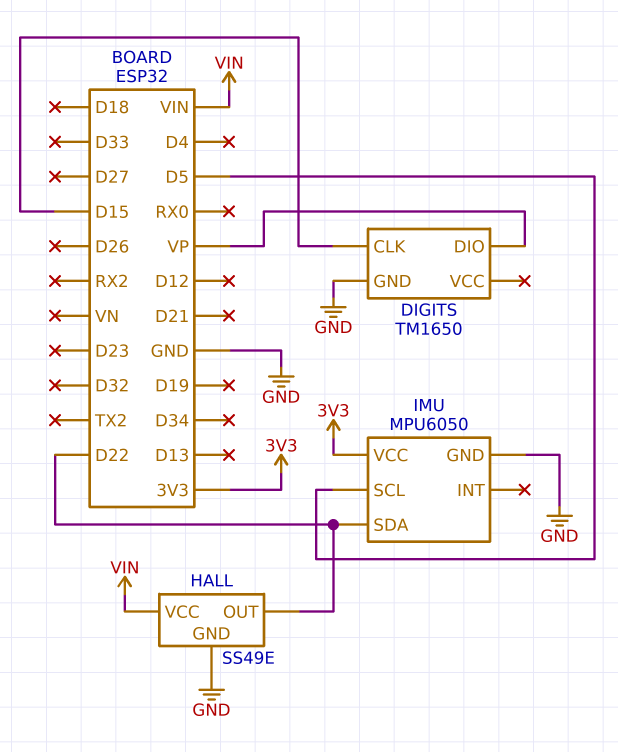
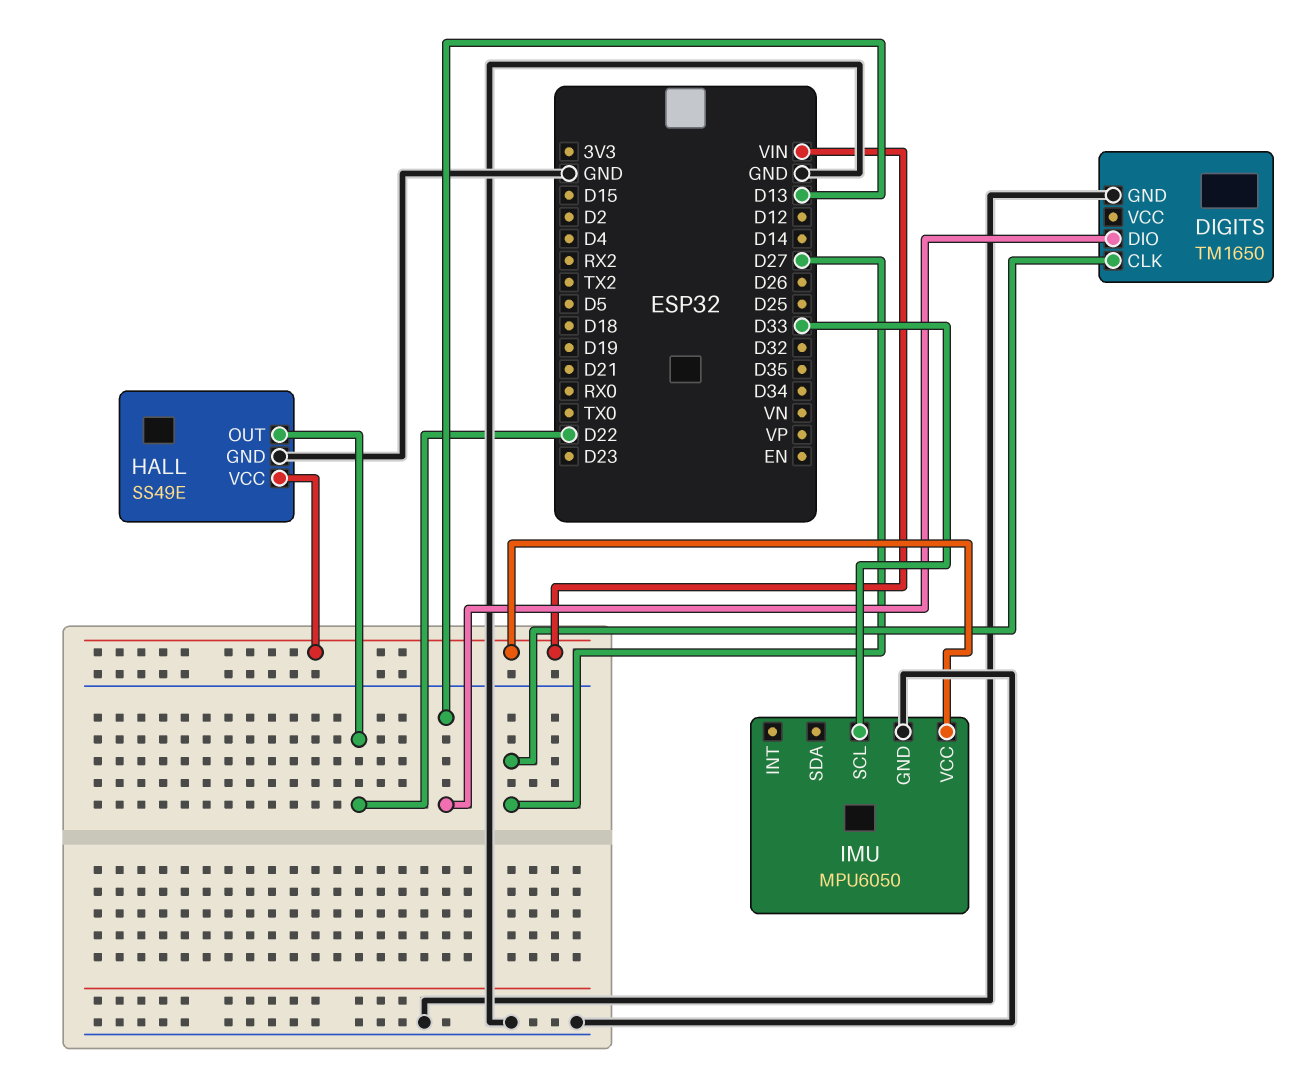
DIGITS pin CLK: D15 -> D27
DIGITS pin DIO: VP -> D13
IMU pin SCL: D5 -> D33
IMU pin SDA: D22 -> none
IMU pin VCC: 3V3 -> VIN

